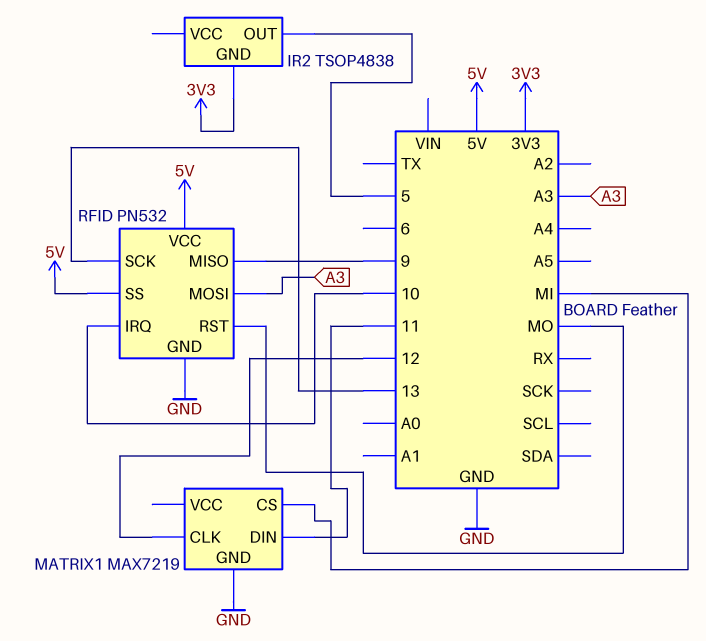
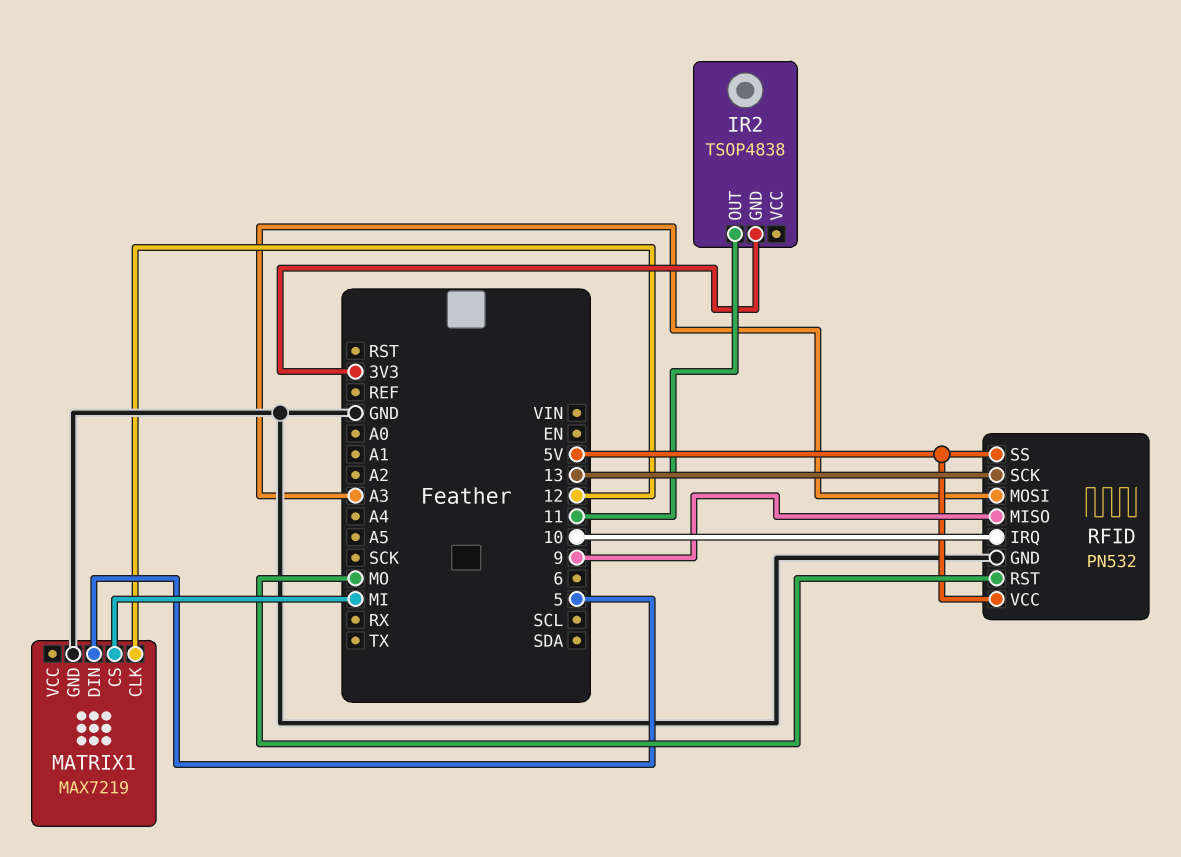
IR2 pin OUT: 5 -> 11
MATRIX1 pin DIN: 11 -> 5

